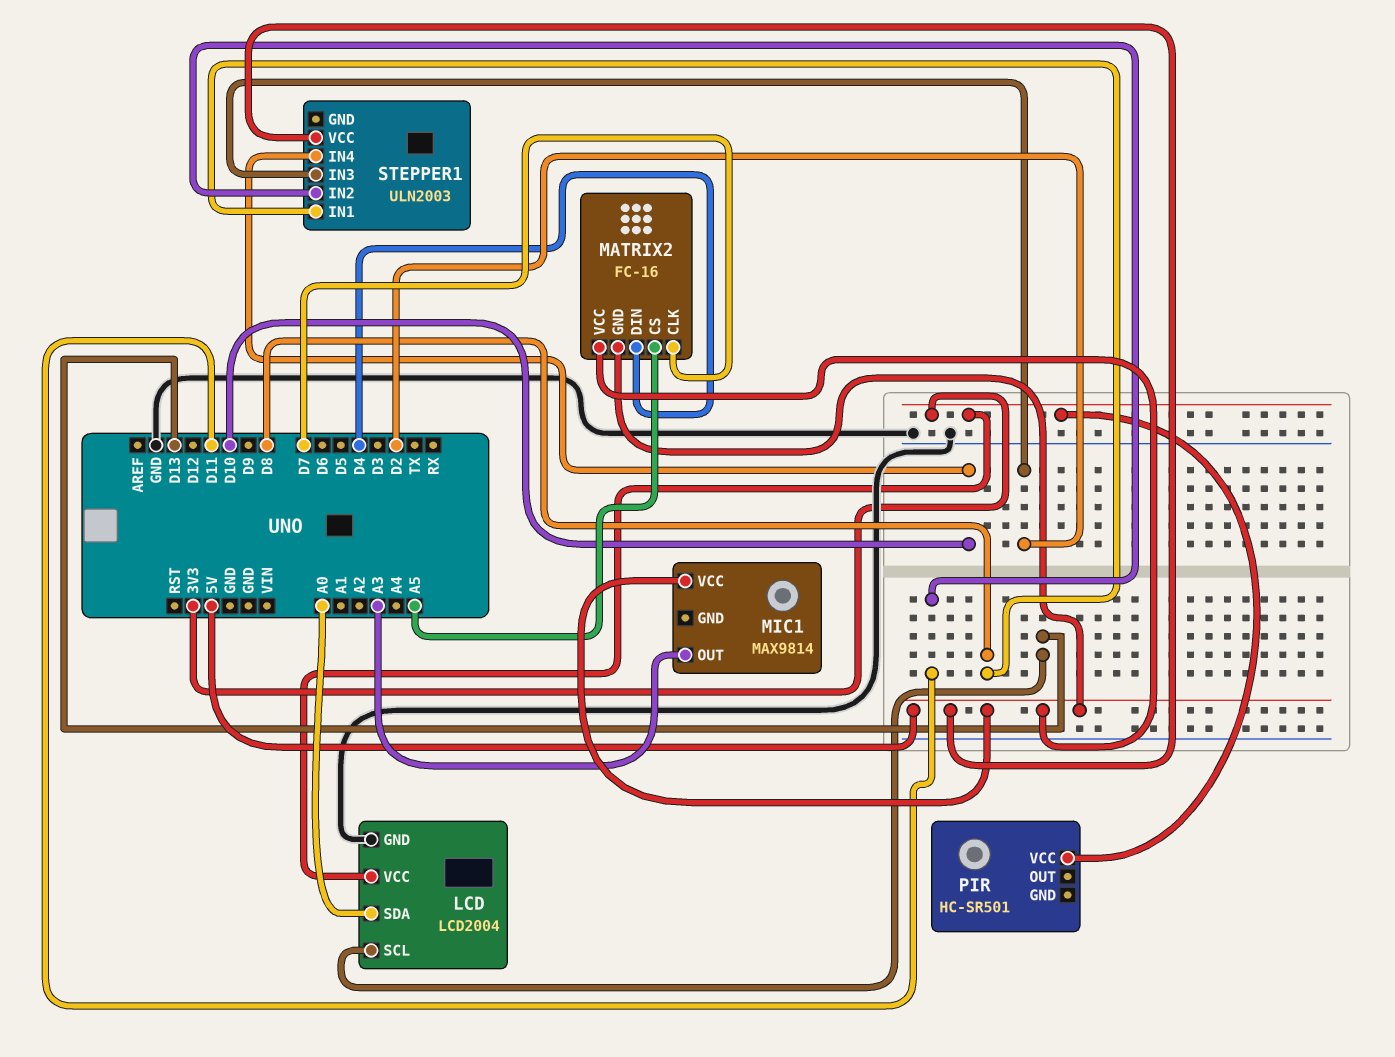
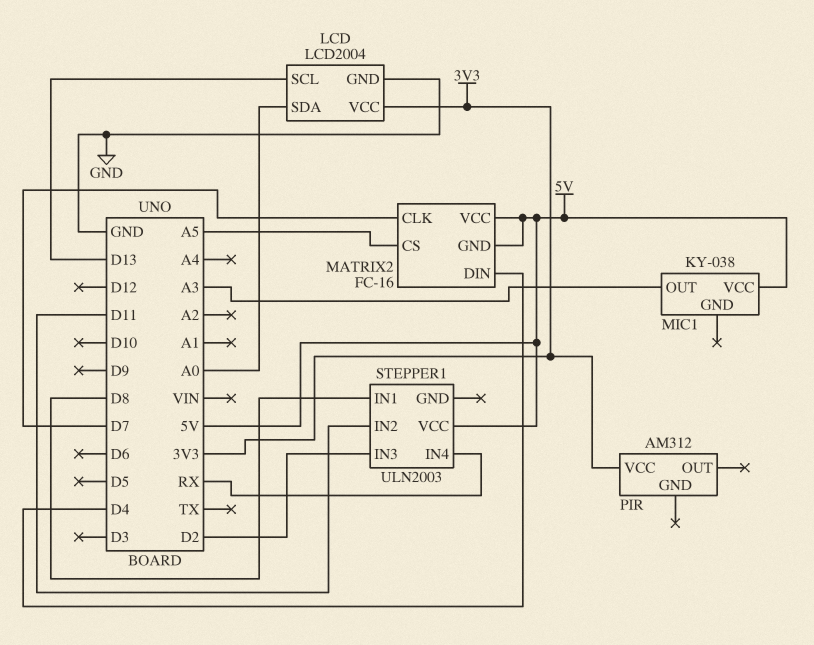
MIC1: MAX9814 -> KY-038
PIR: HC-SR501 -> AM312
STEPPER1 pin IN4: D10 -> RX

